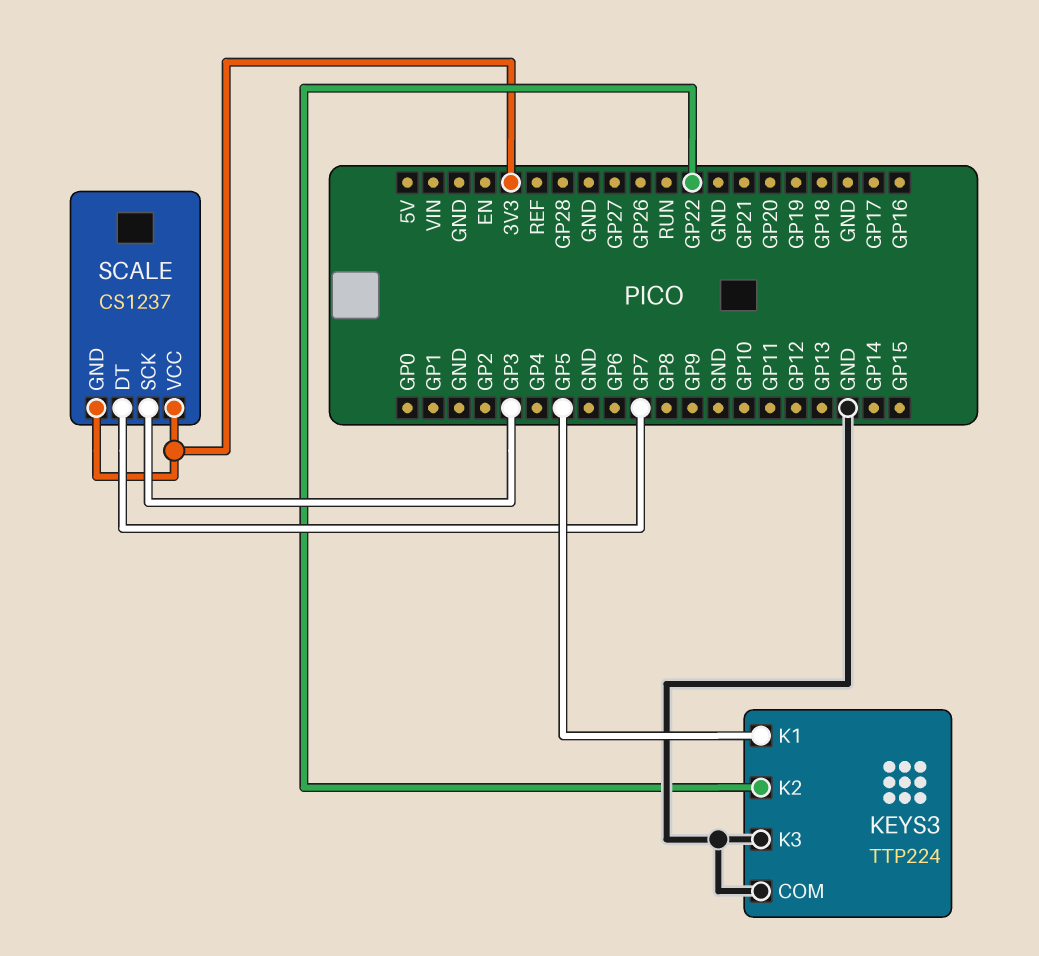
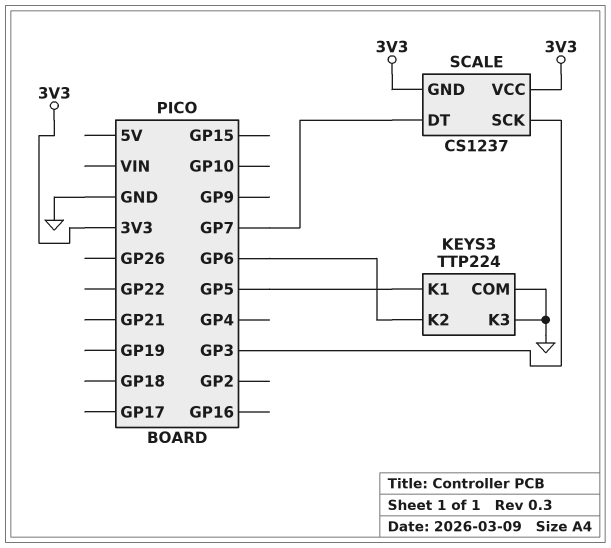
KEYS3 pin K2: GP22 -> GP6

